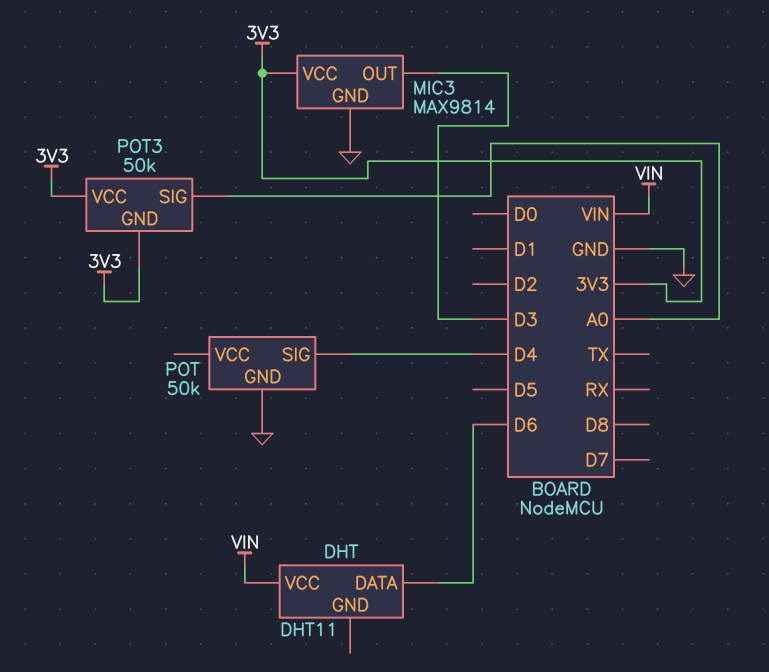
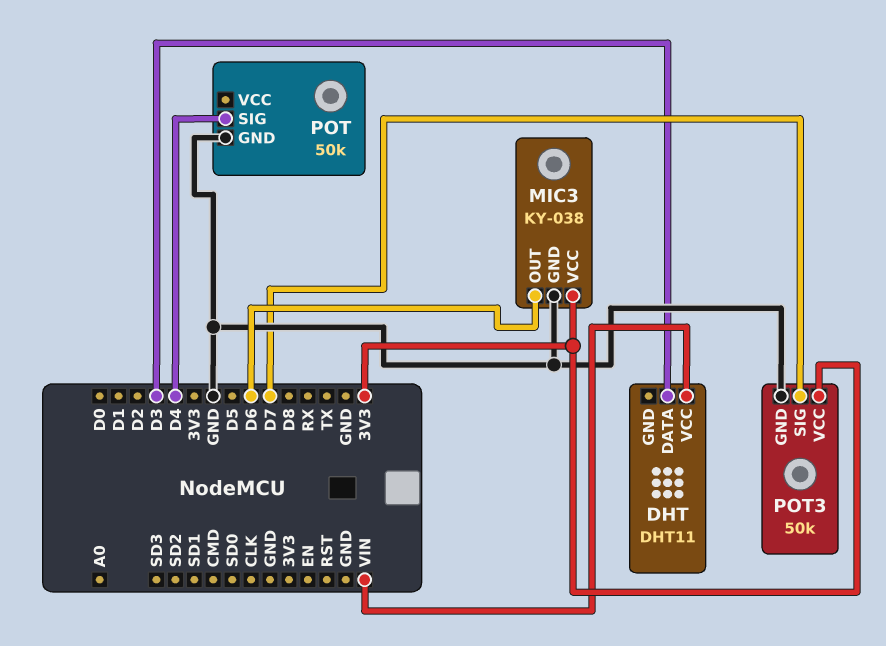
DHT pin DATA: D6 -> D3
MIC3: MAX9814 -> KY-038
MIC3 pin OUT: D3 -> D6
POT3 pin GND: 3V3 -> GND
POT3 pin SIG: A0 -> D7

